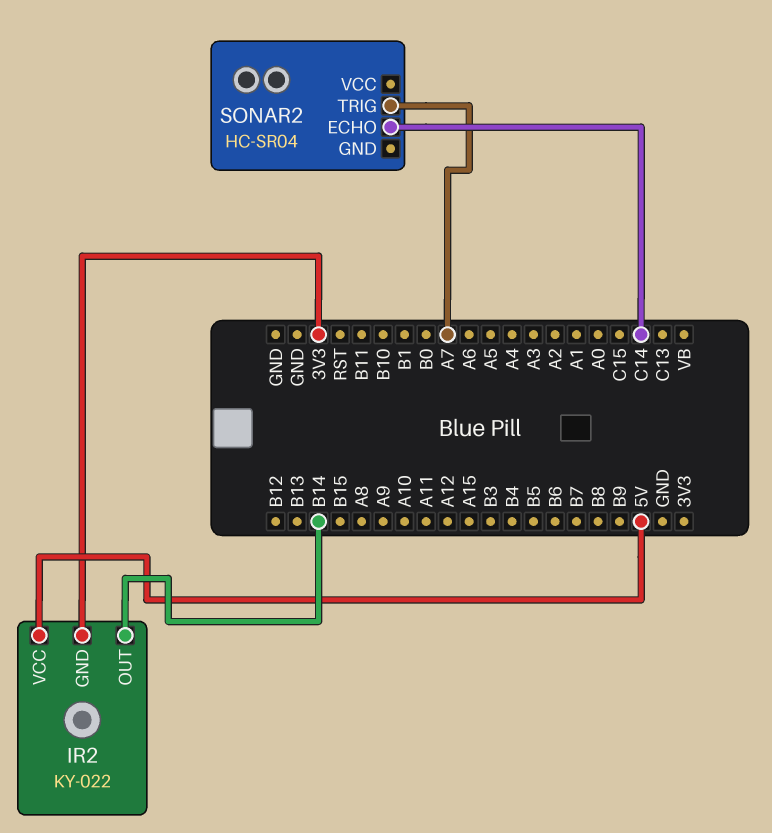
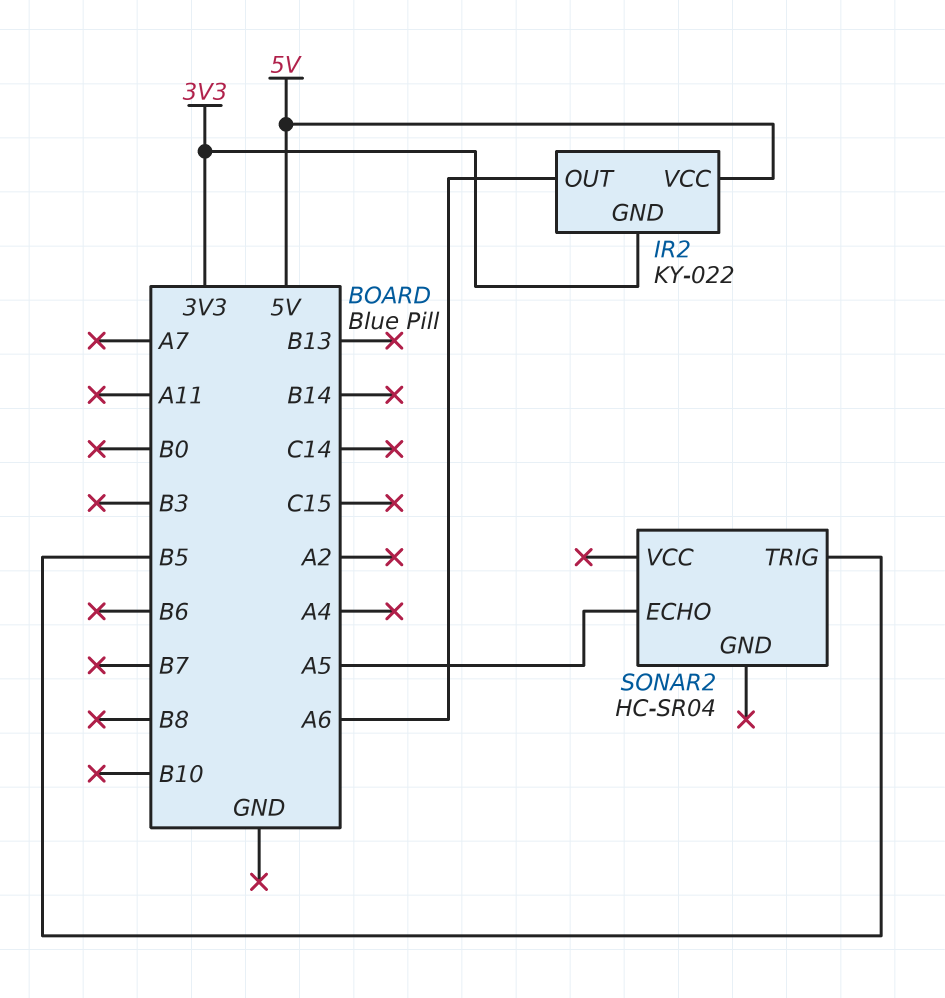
IR2 pin OUT: B14 -> A6
SONAR2 pin ECHO: C14 -> A5
SONAR2 pin TRIG: A7 -> B5

